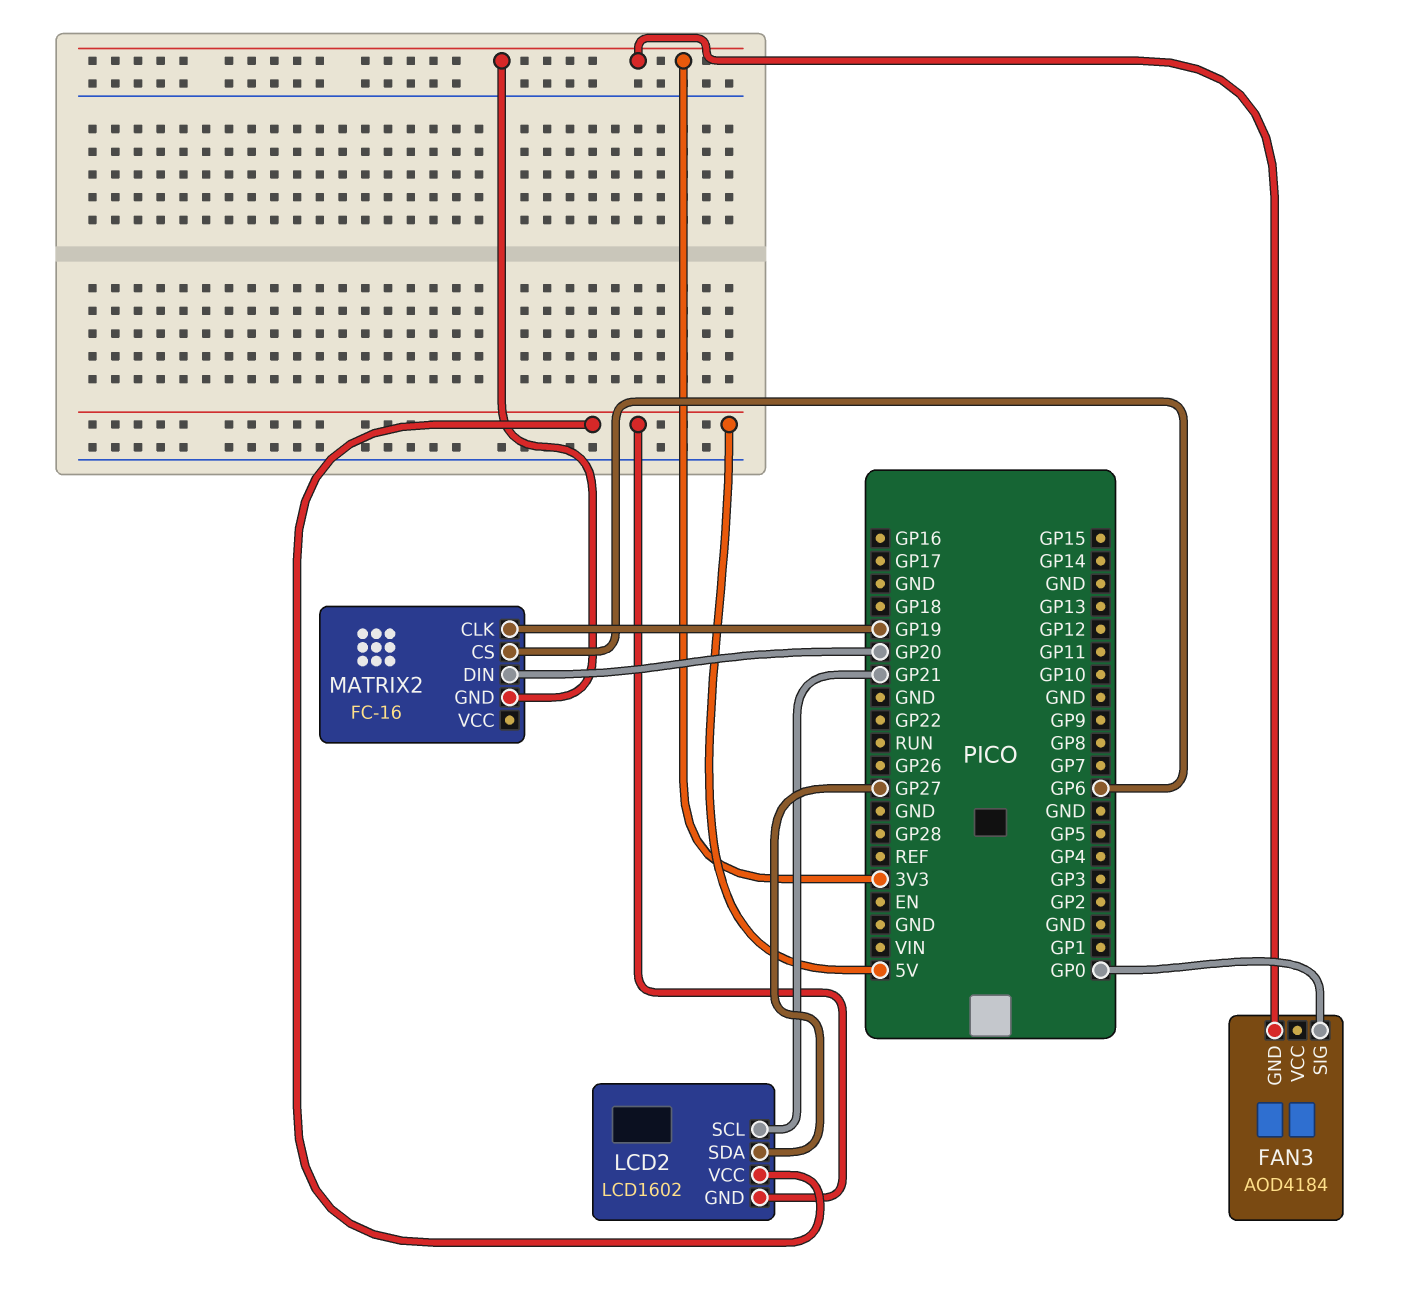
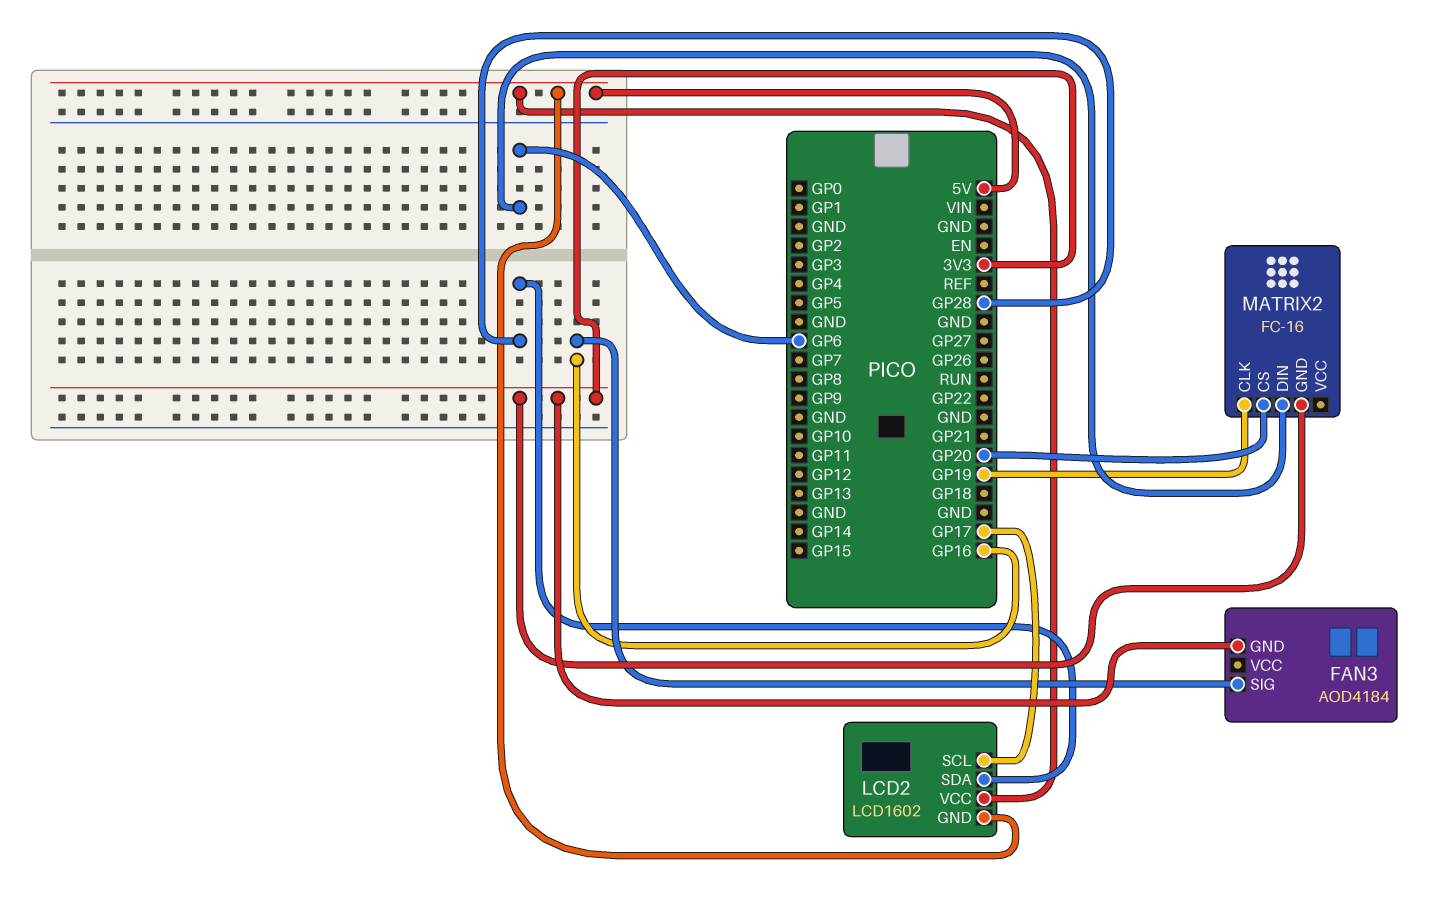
FAN3 pin SIG: GP0 -> GP16
LCD2 pin SCL: GP21 -> GP17
LCD2 pin SDA: GP27 -> GP28
MATRIX2 pin CS: GP6 -> GP20
MATRIX2 pin DIN: GP20 -> GP6

